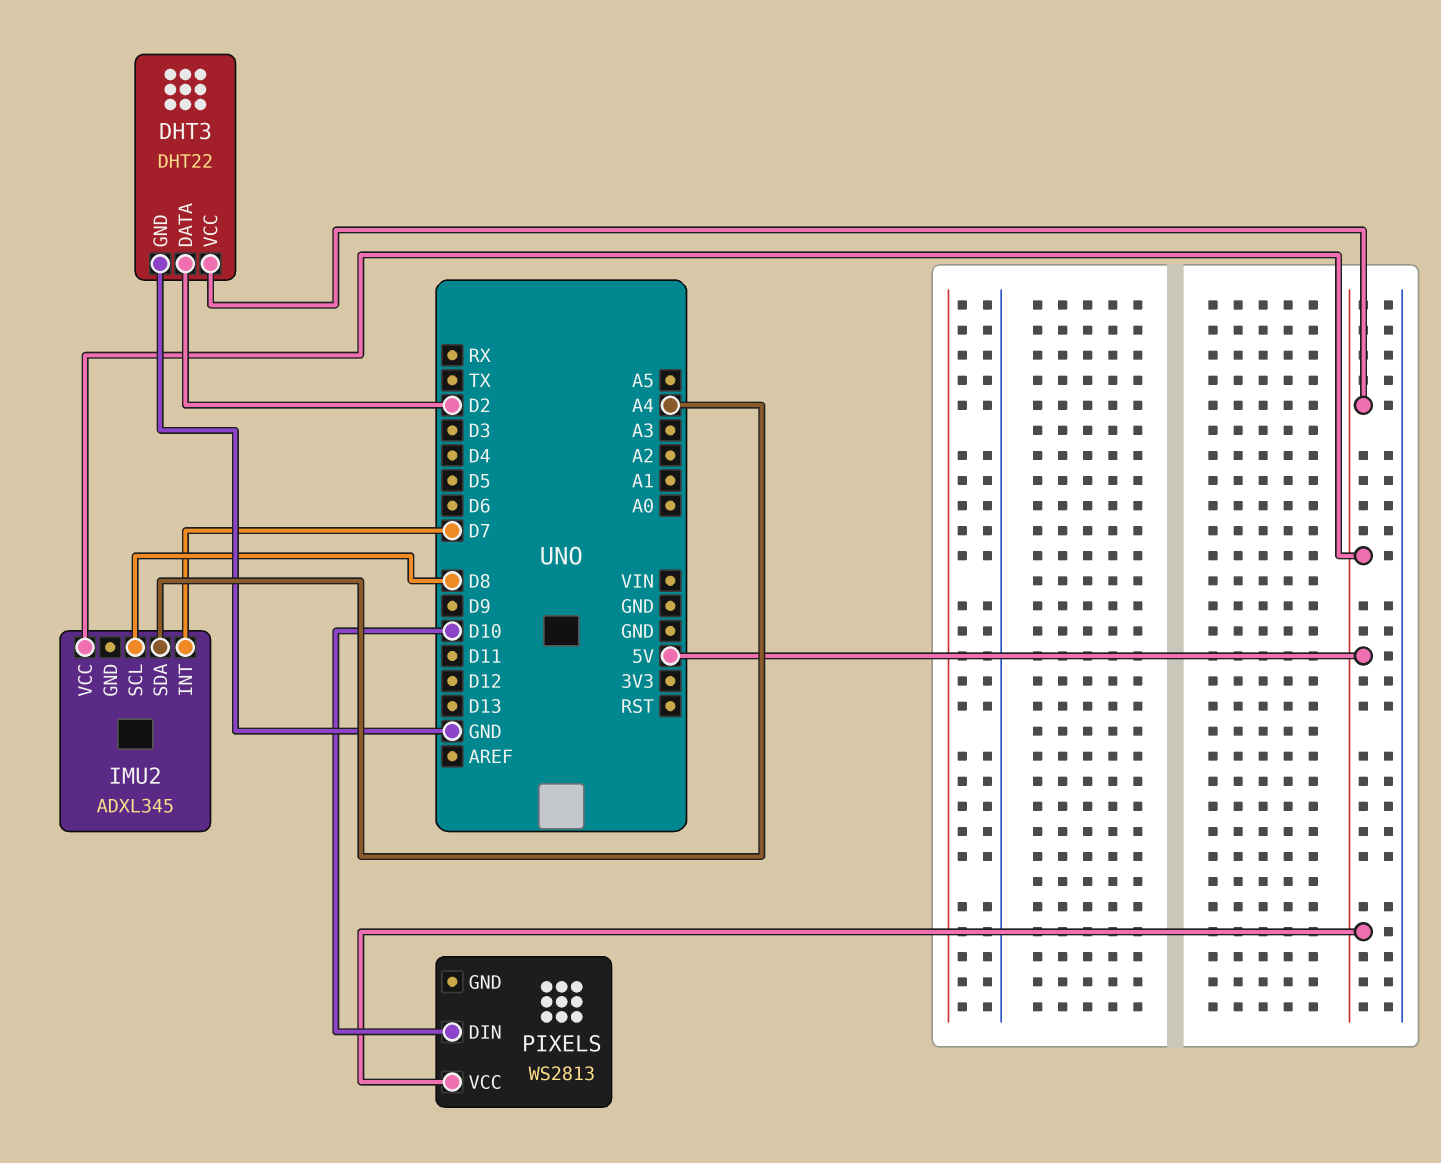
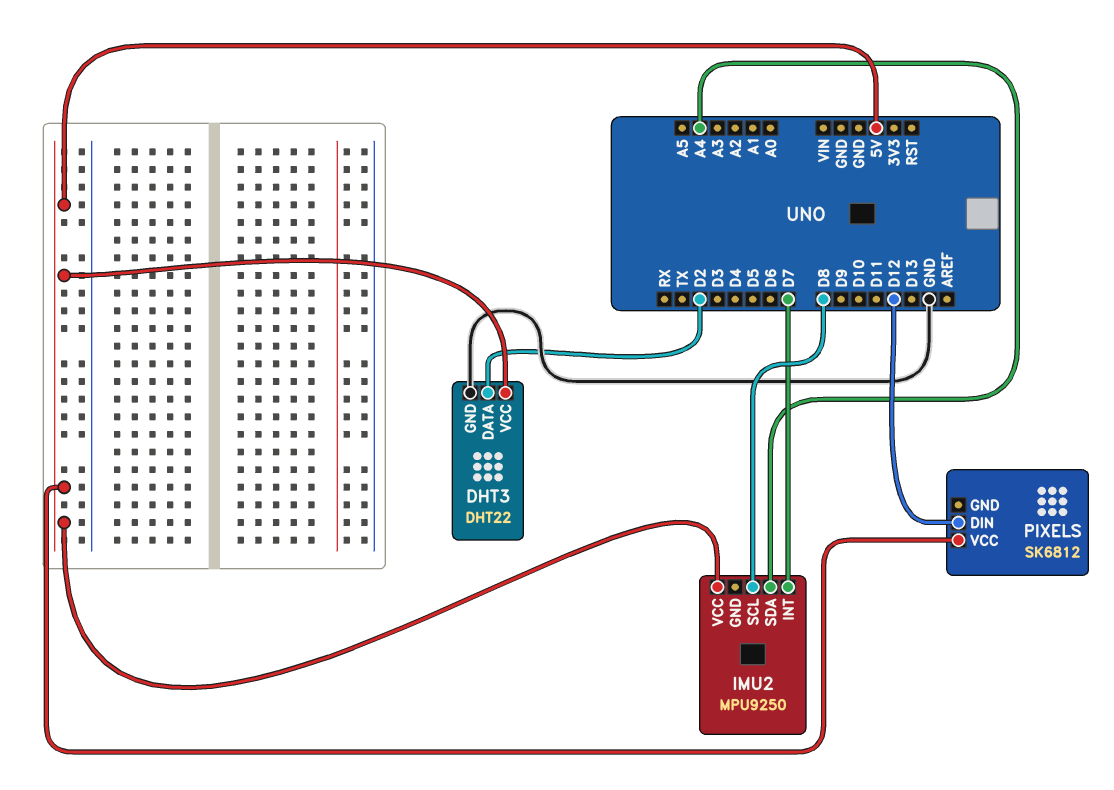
IMU2: ADXL345 -> MPU9250
PIXELS: WS2813 -> SK6812
PIXELS pin DIN: D10 -> D12

